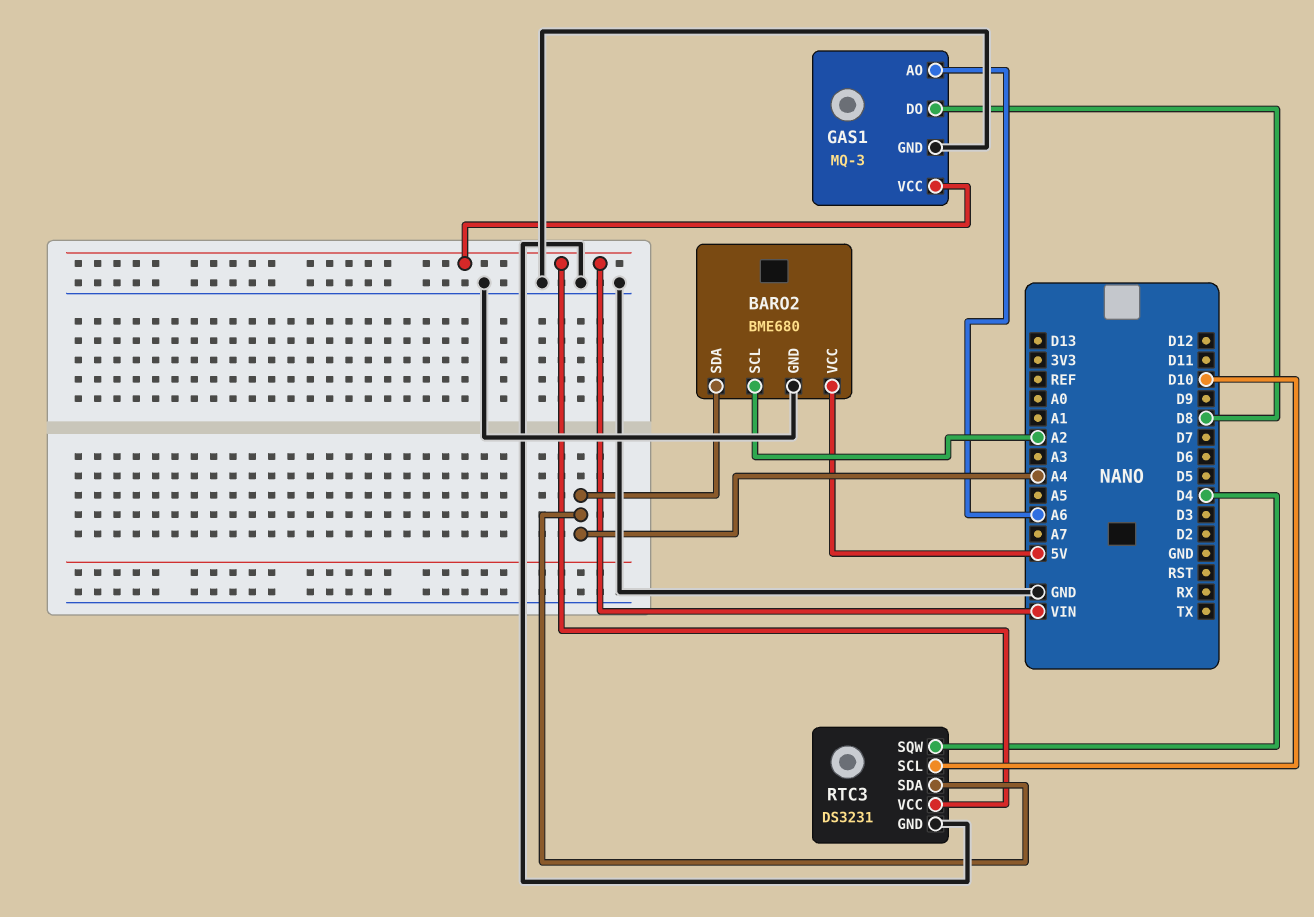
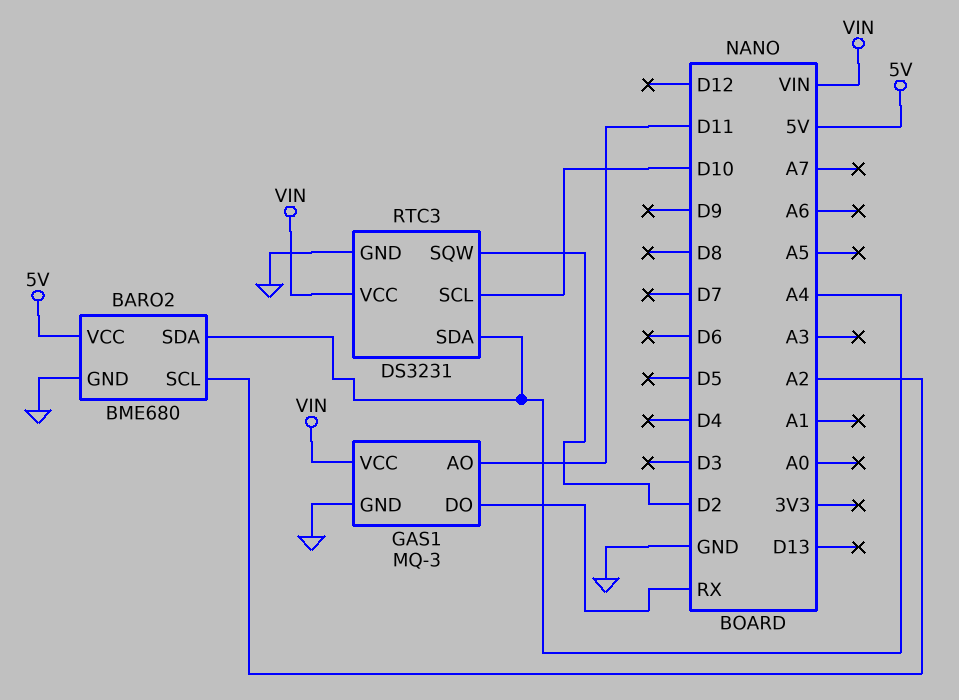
GAS1 pin AO: A6 -> D11
GAS1 pin DO: D8 -> RX
RTC3 pin SQW: D4 -> D2

